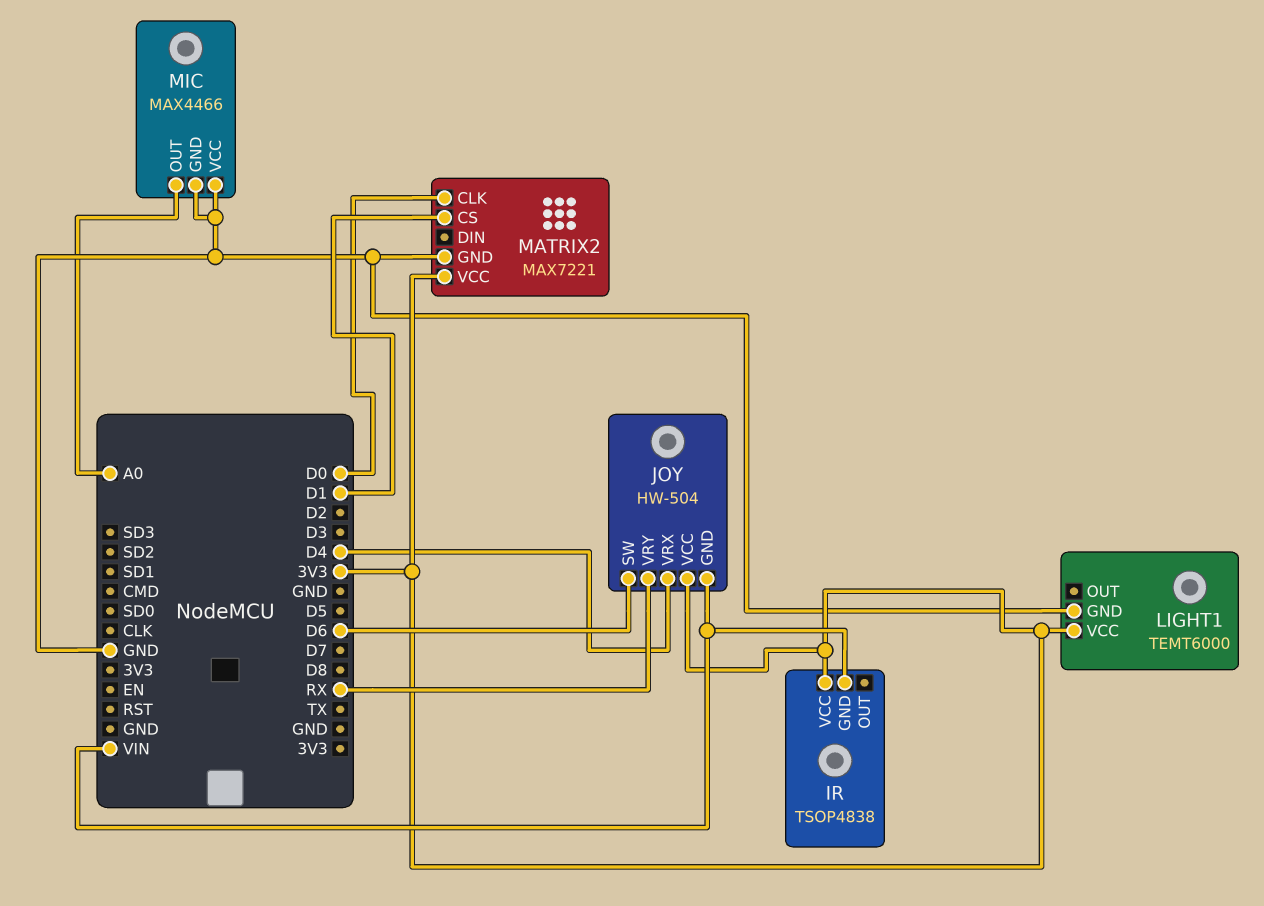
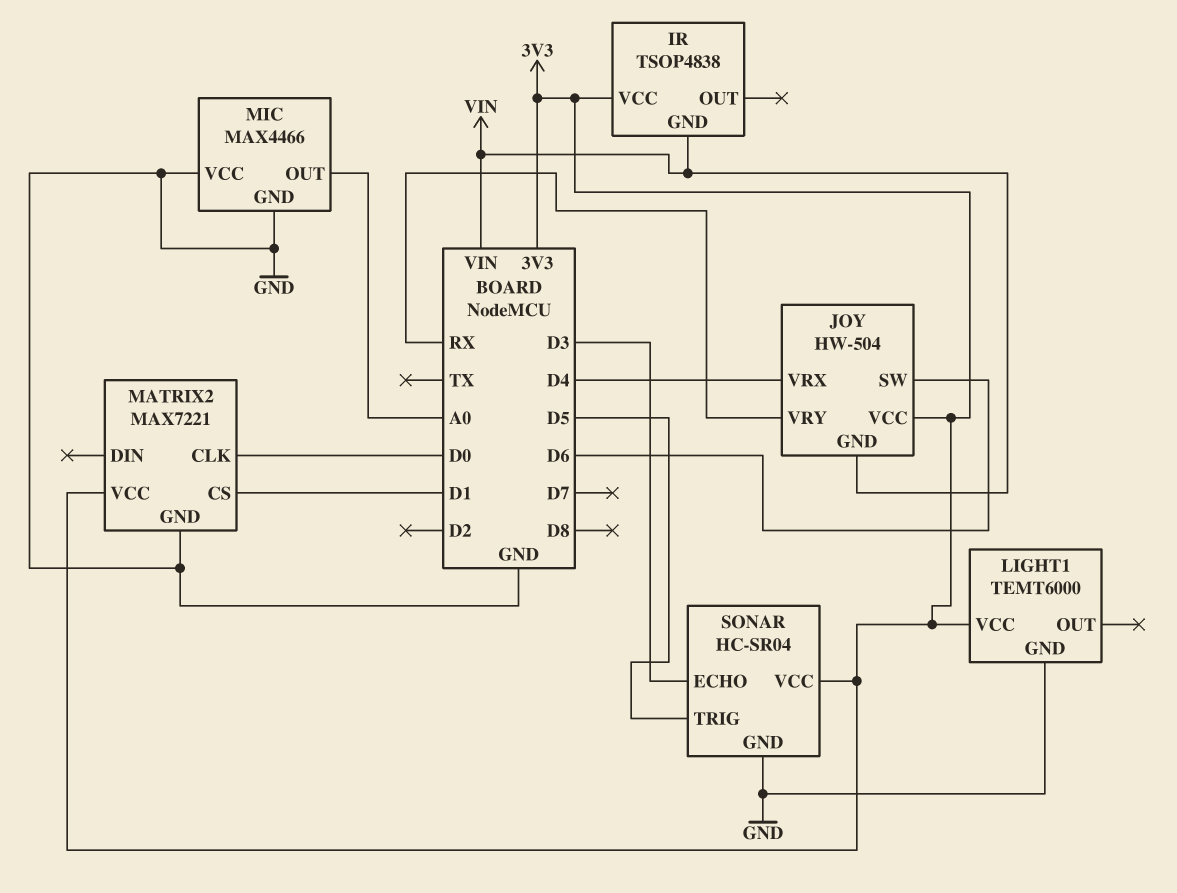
SONAR: none -> HC-SR04
SONAR pin ECHO: none -> D3
SONAR pin GND: none -> GND
SONAR pin TRIG: none -> D5
SONAR pin VCC: none -> 3V3

